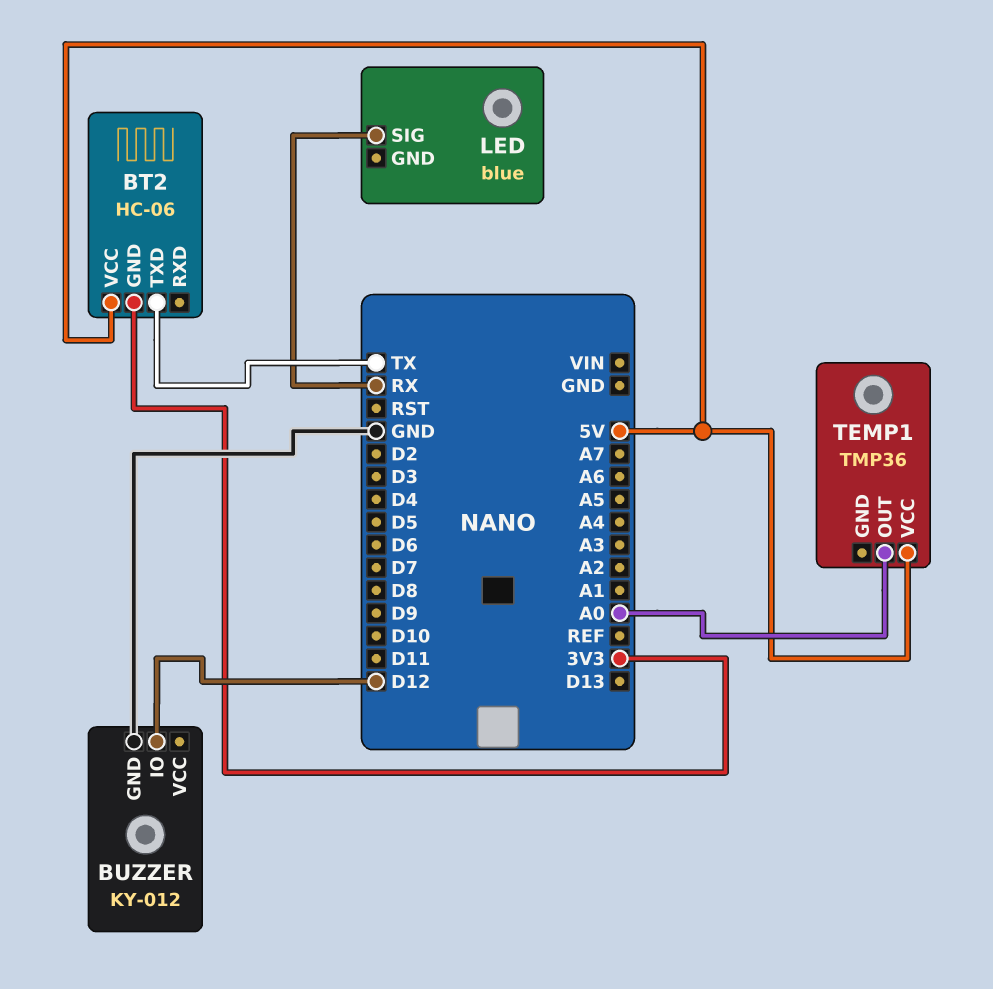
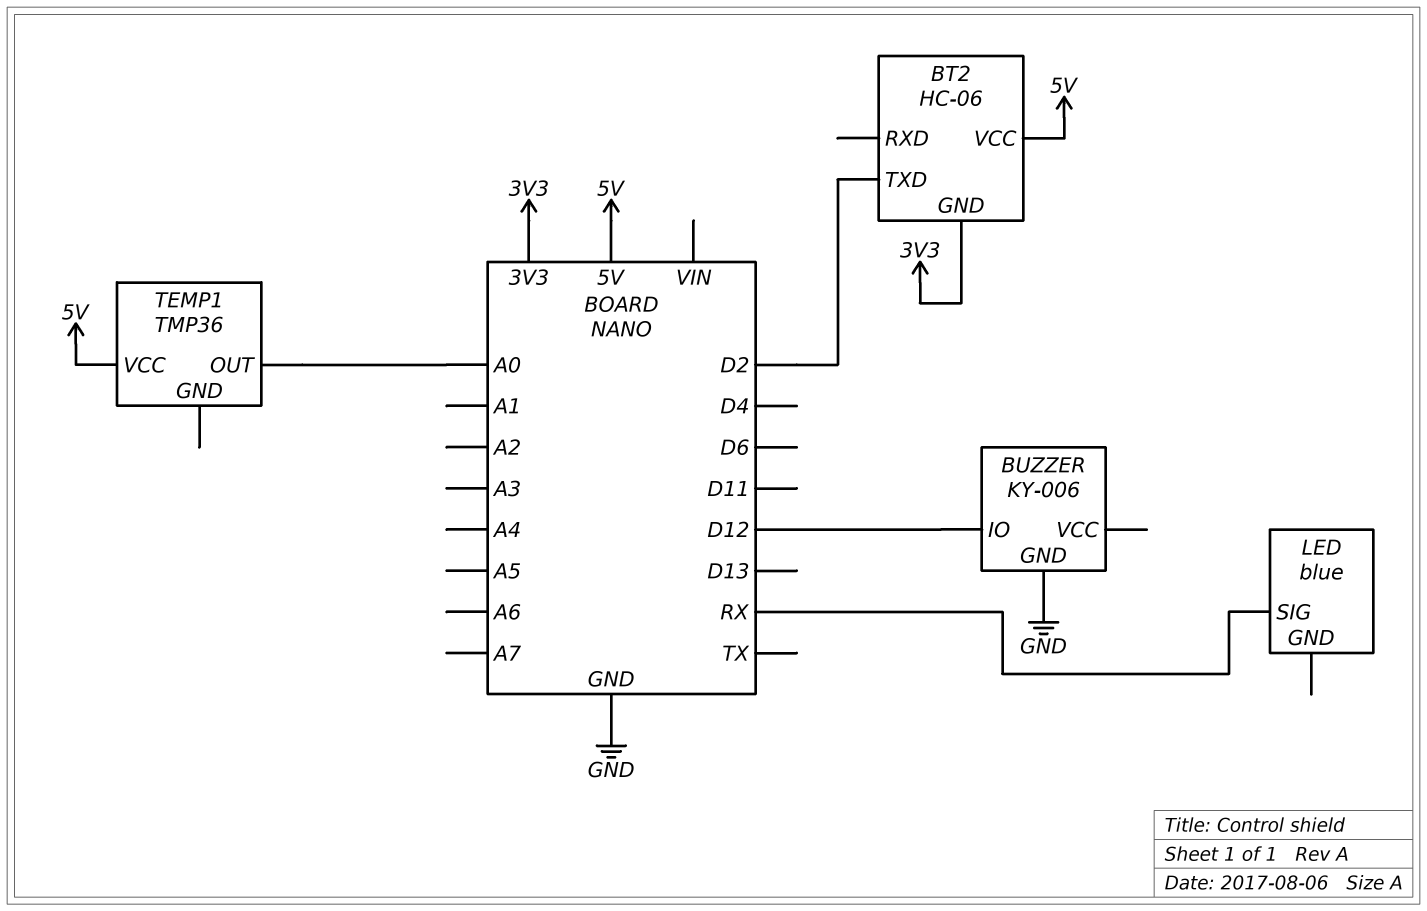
BT2 pin TXD: TX -> D2
BUZZER: KY-012 -> KY-006

